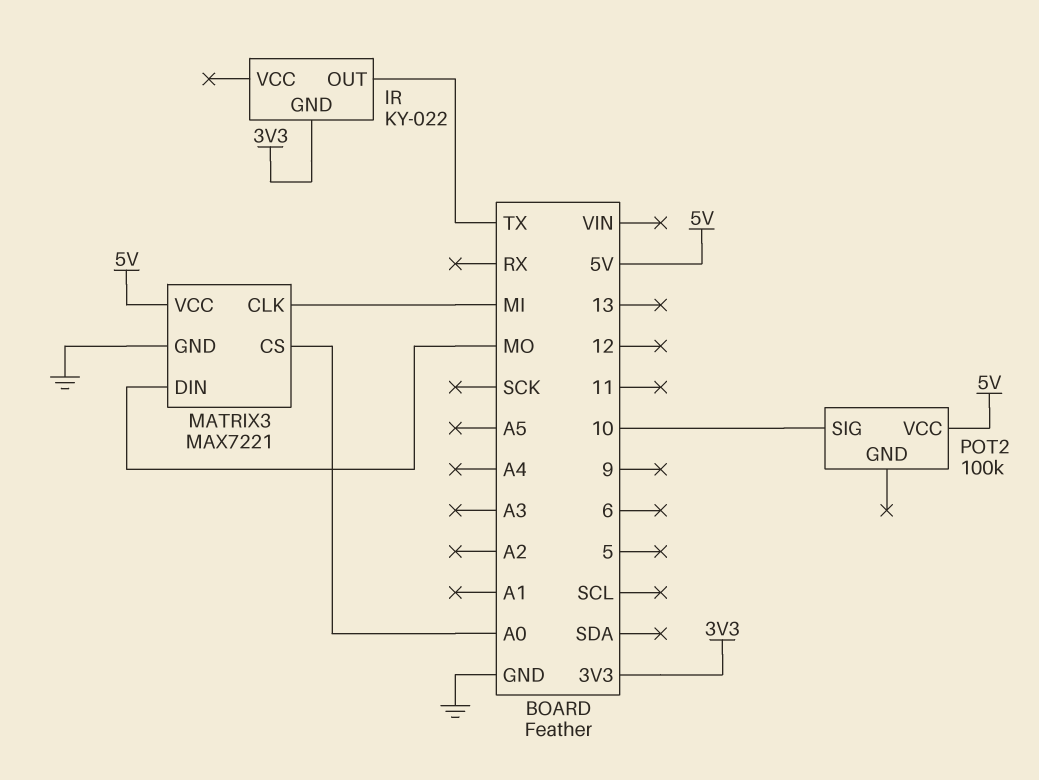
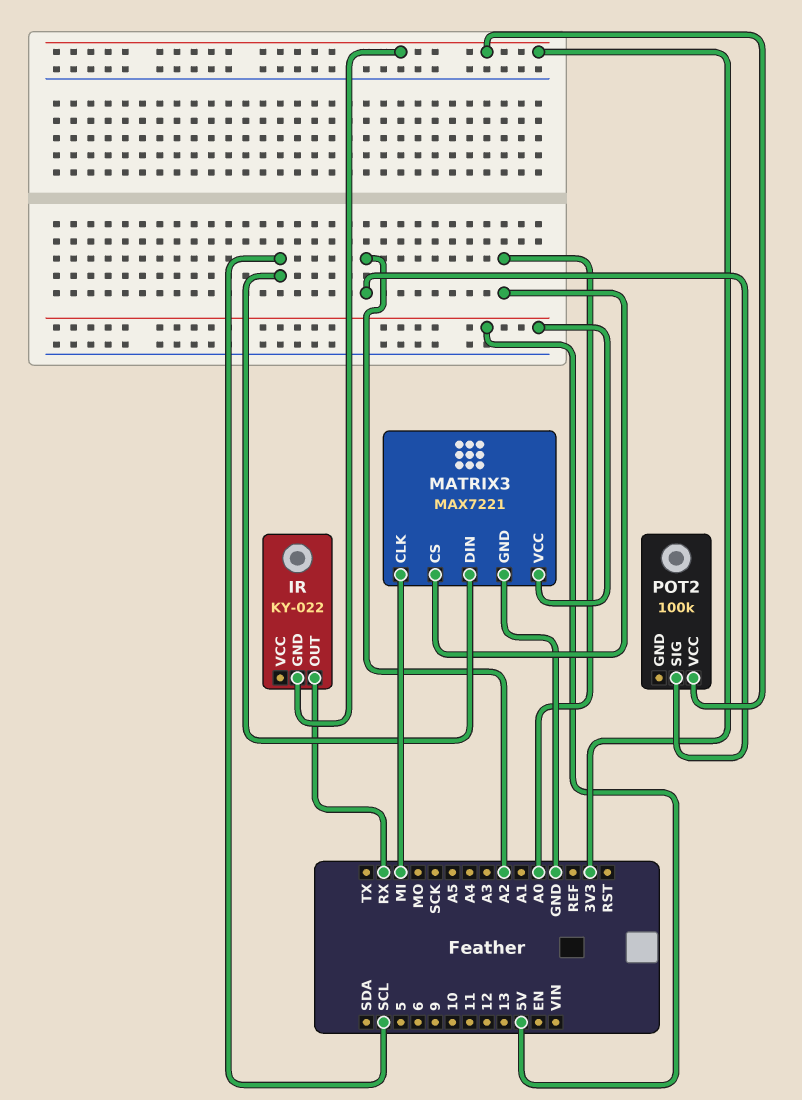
IR pin OUT: TX -> RX
MATRIX3 pin DIN: MO -> SCL
POT2 pin SIG: 10 -> A2
POT2 pin VCC: 5V -> 3V3

